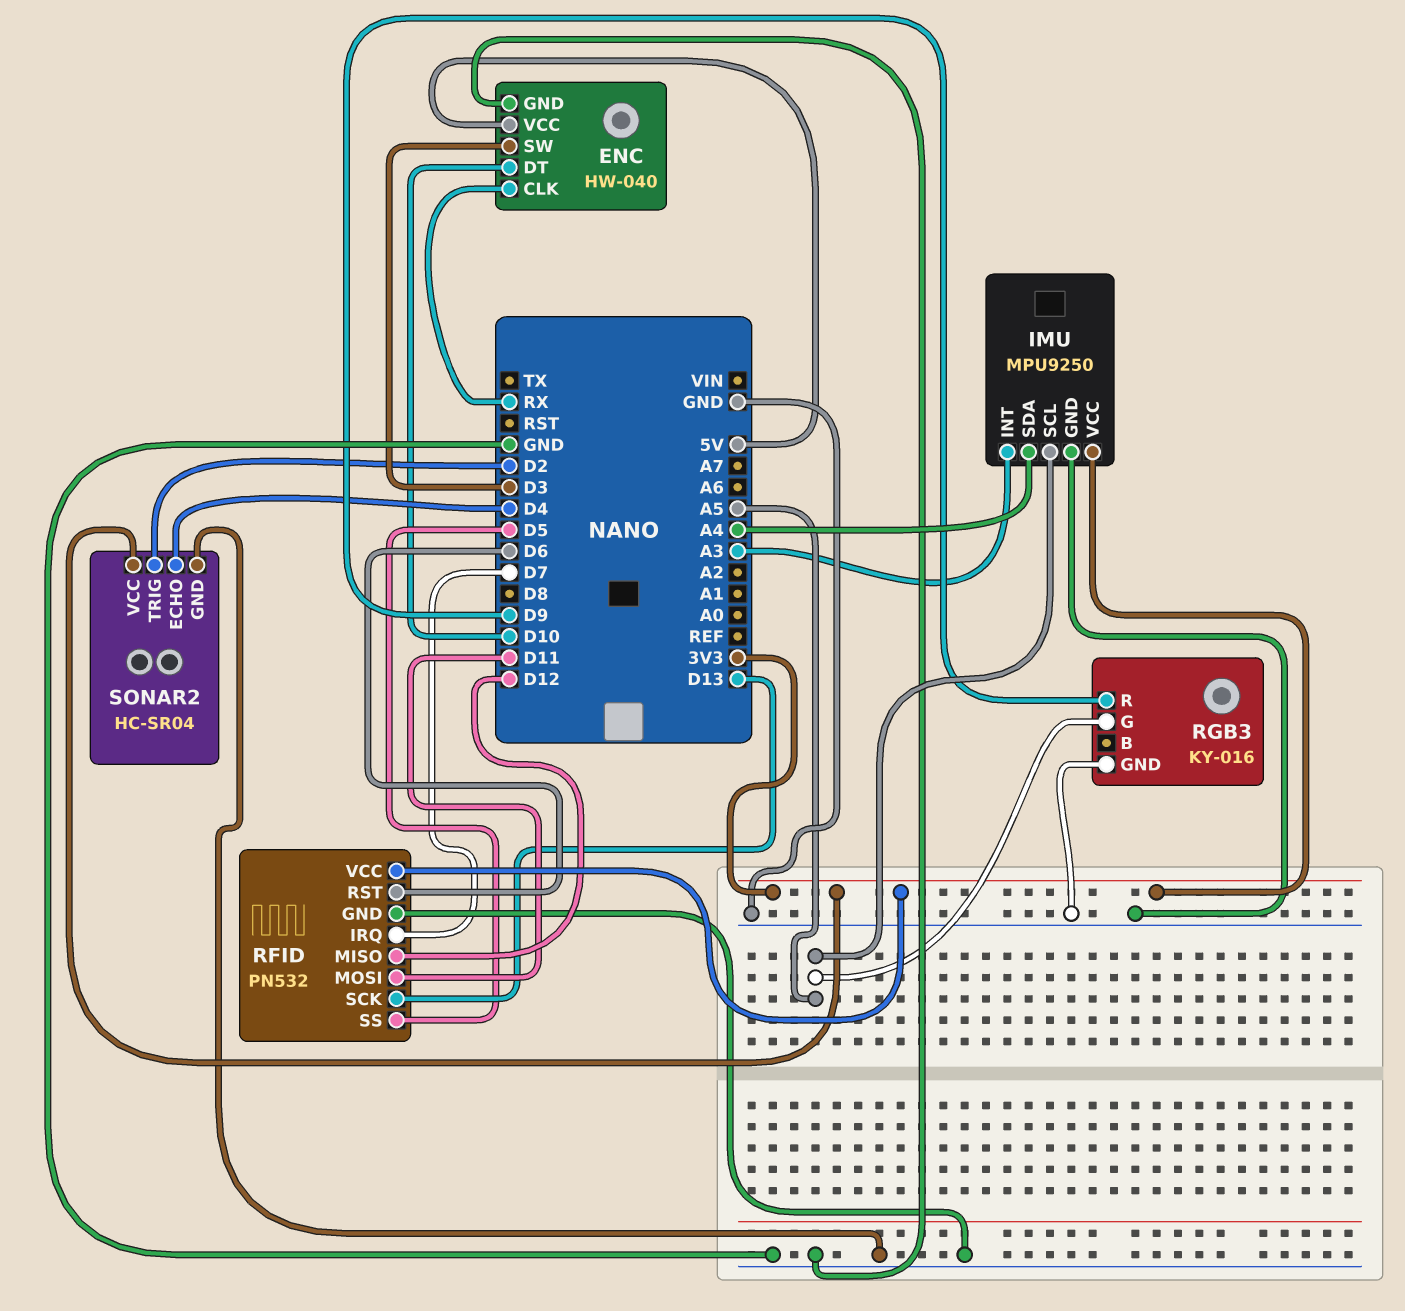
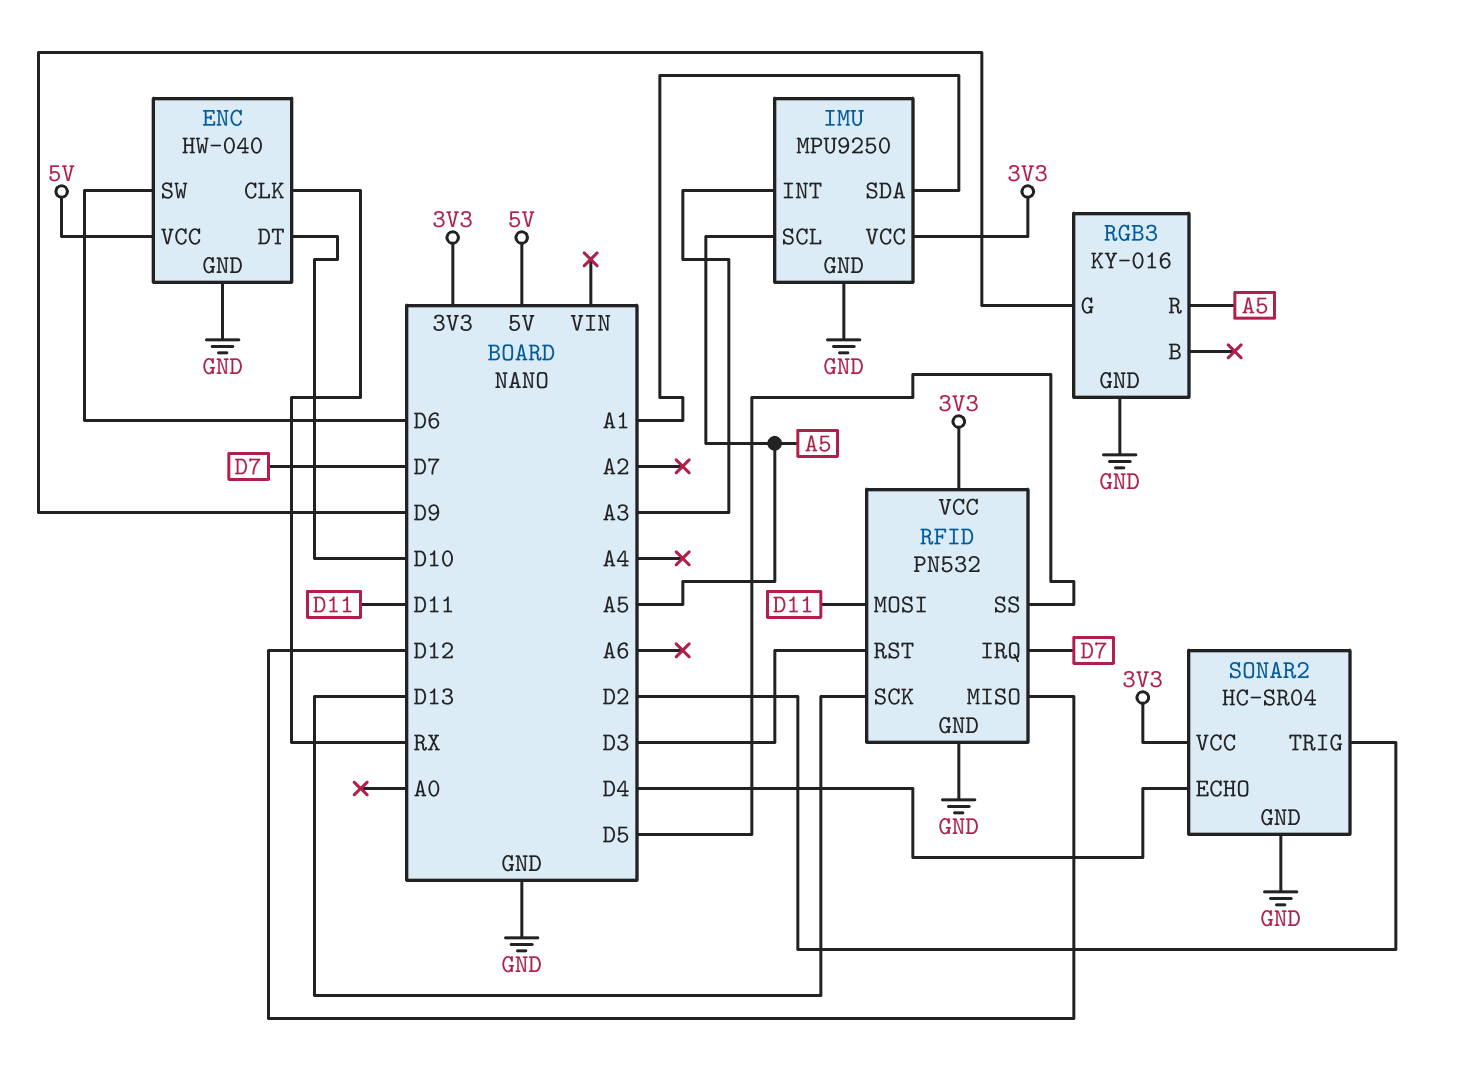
ENC pin SW: D3 -> D6
IMU pin SDA: A4 -> A1
RFID pin RST: D6 -> D3
RGB3 pin G: A5 -> D9
RGB3 pin R: D9 -> A5

